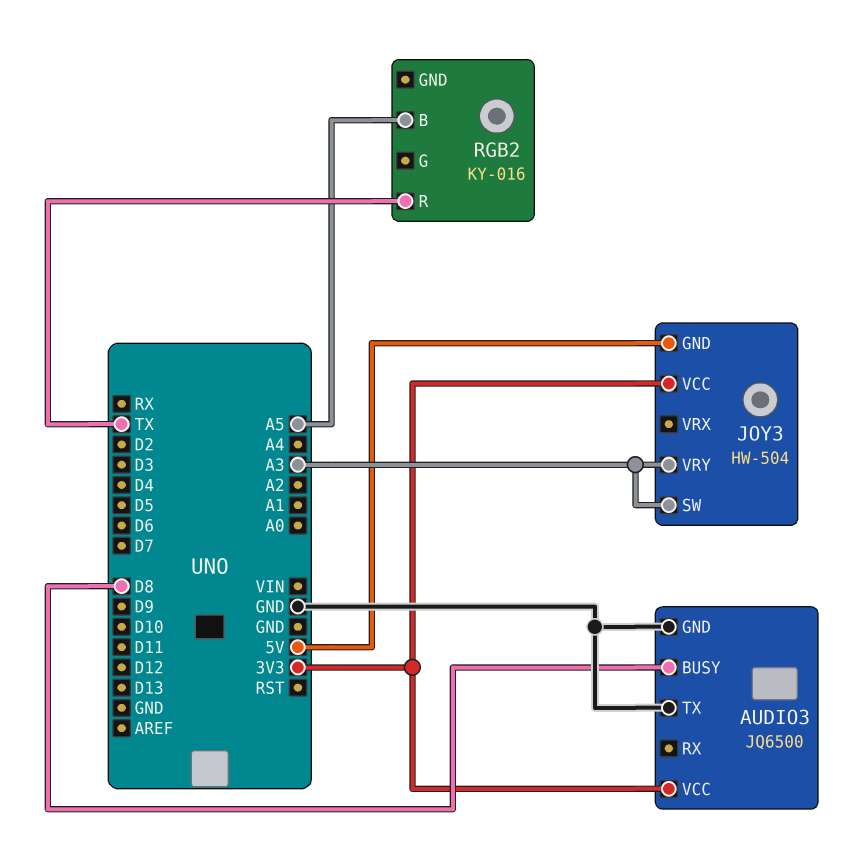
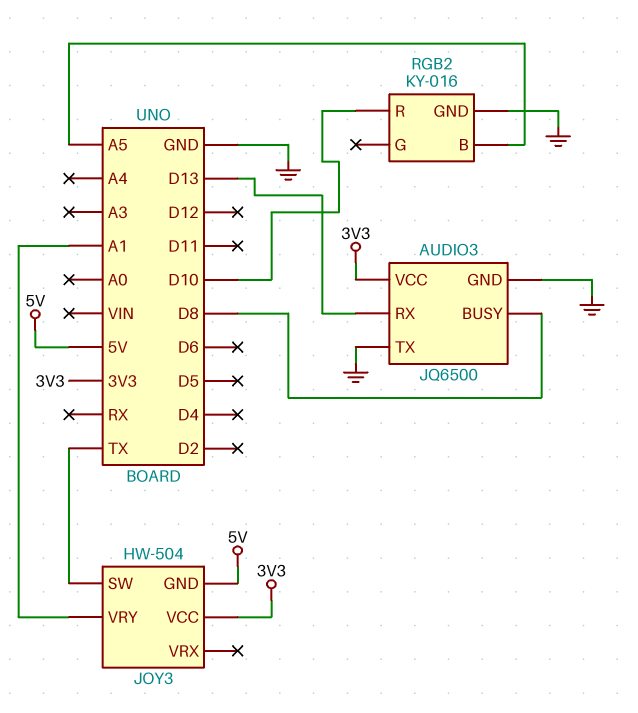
AUDIO3 pin RX: none -> D13
JOY3 pin SW: A3 -> TX
JOY3 pin VRY: A3 -> A1
RGB2 pin GND: none -> GND
RGB2 pin R: TX -> D10

